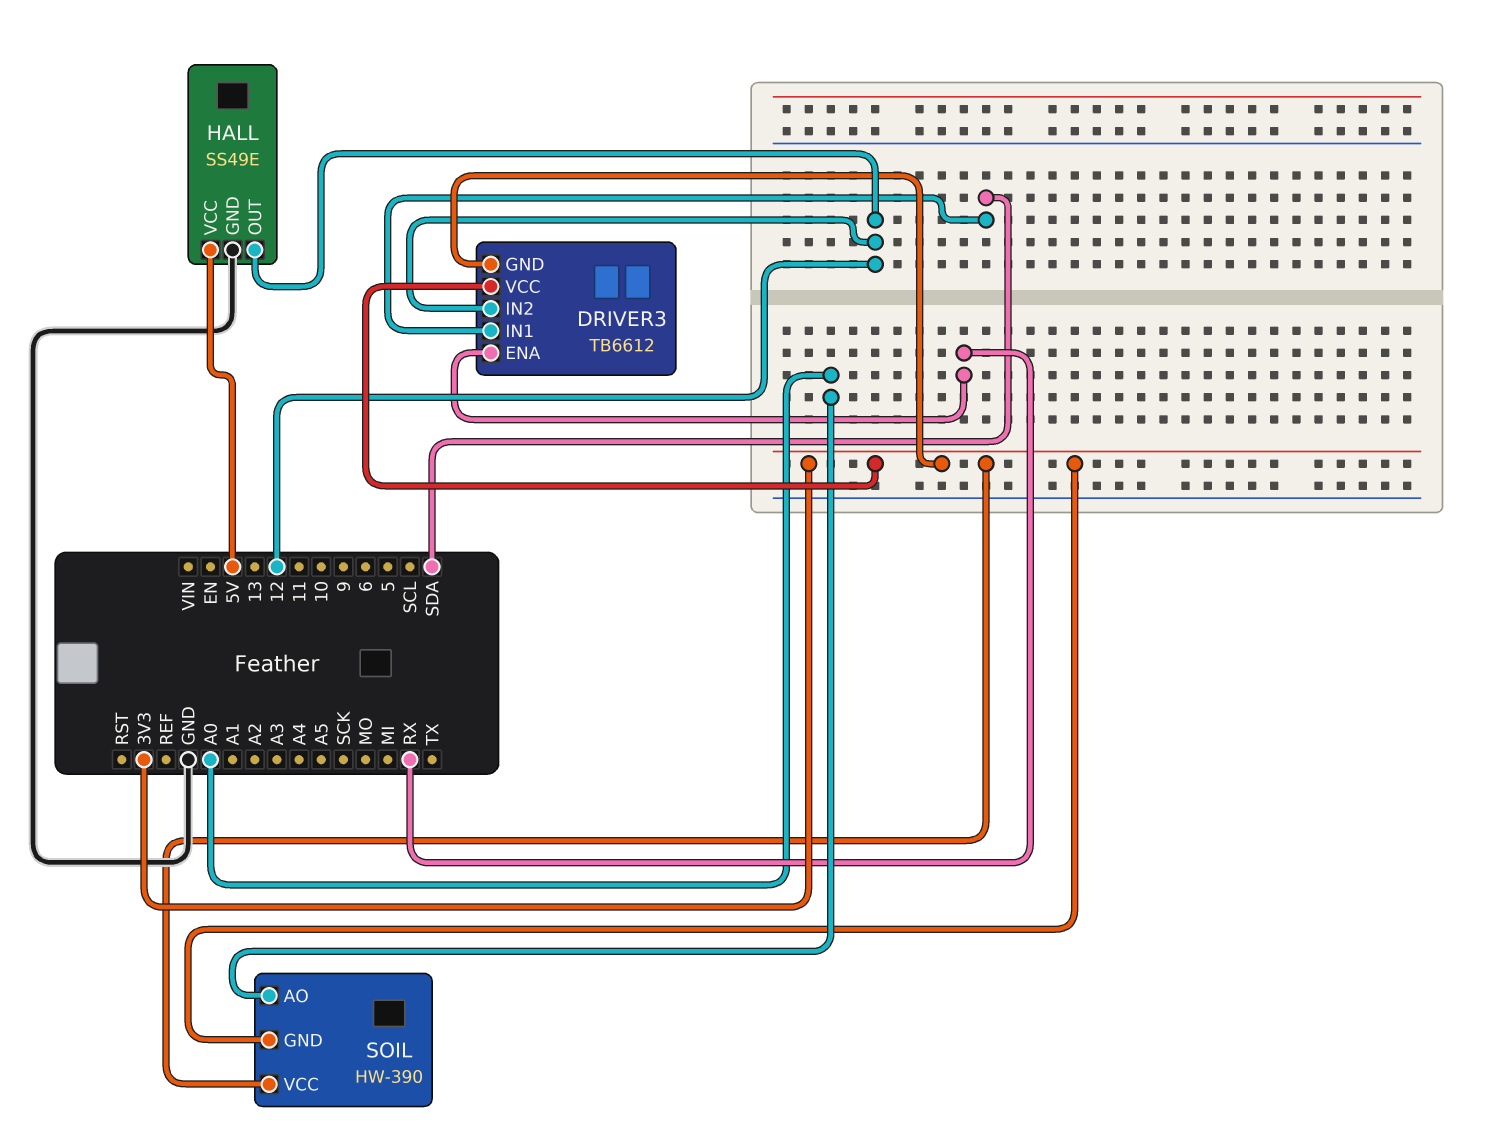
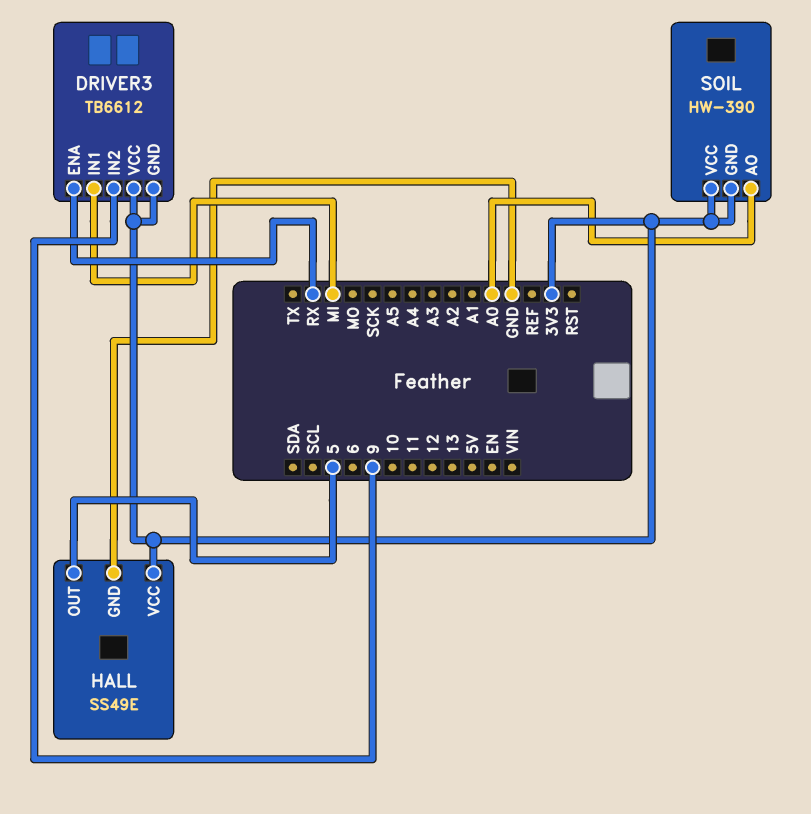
DRIVER3 pin IN1: SDA -> MI
DRIVER3 pin IN2: 12 -> 9
HALL pin OUT: 12 -> 5
HALL pin VCC: 5V -> 3V3

